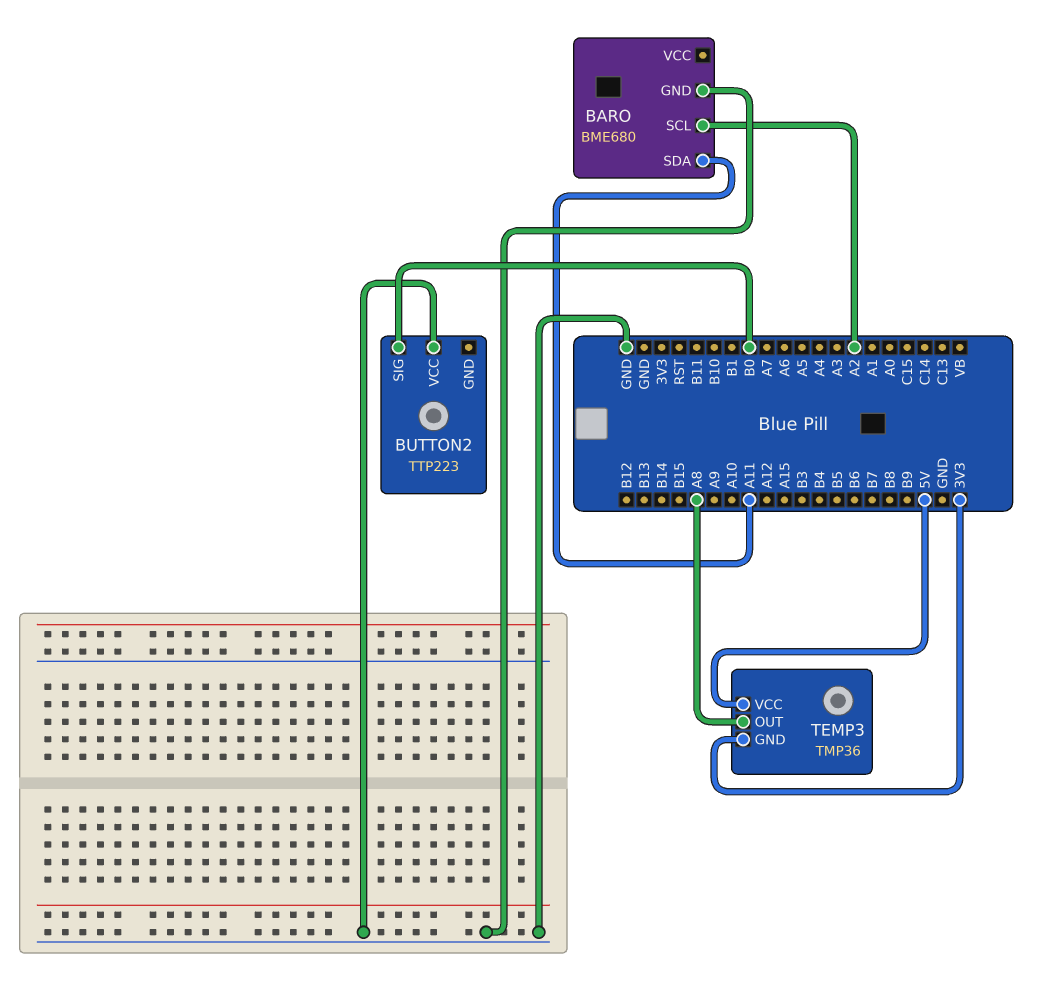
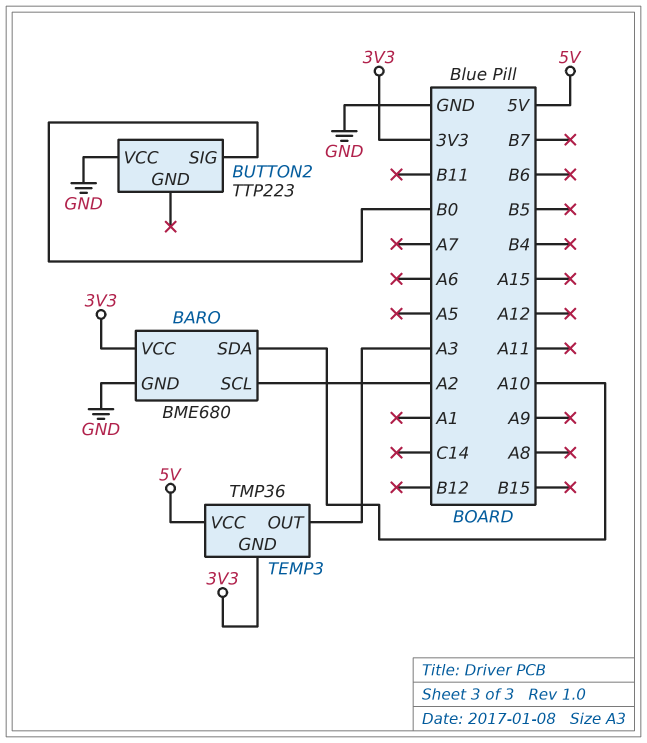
BARO pin SDA: A11 -> A10
BARO pin VCC: none -> 3V3
TEMP3 pin OUT: A8 -> A3

